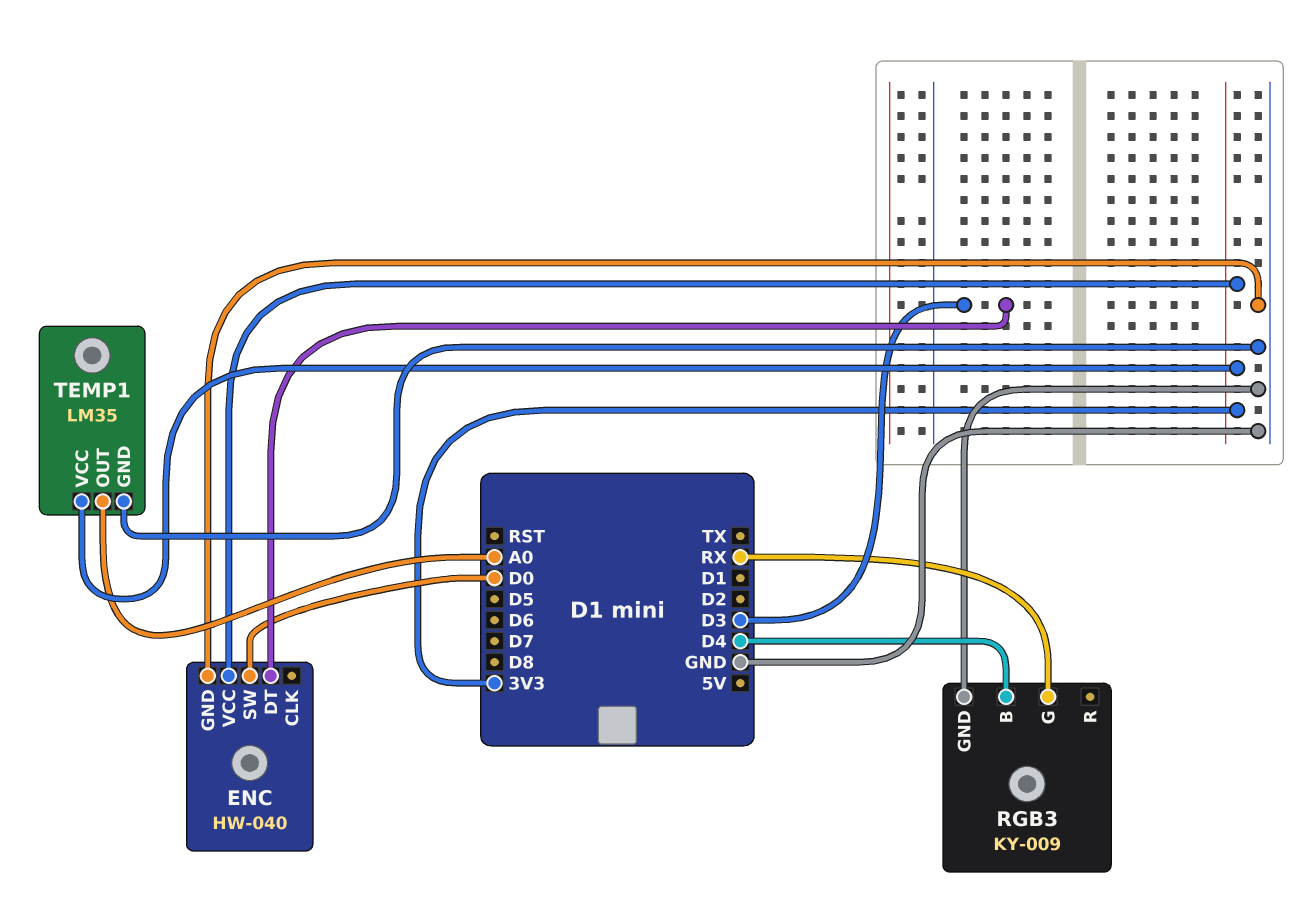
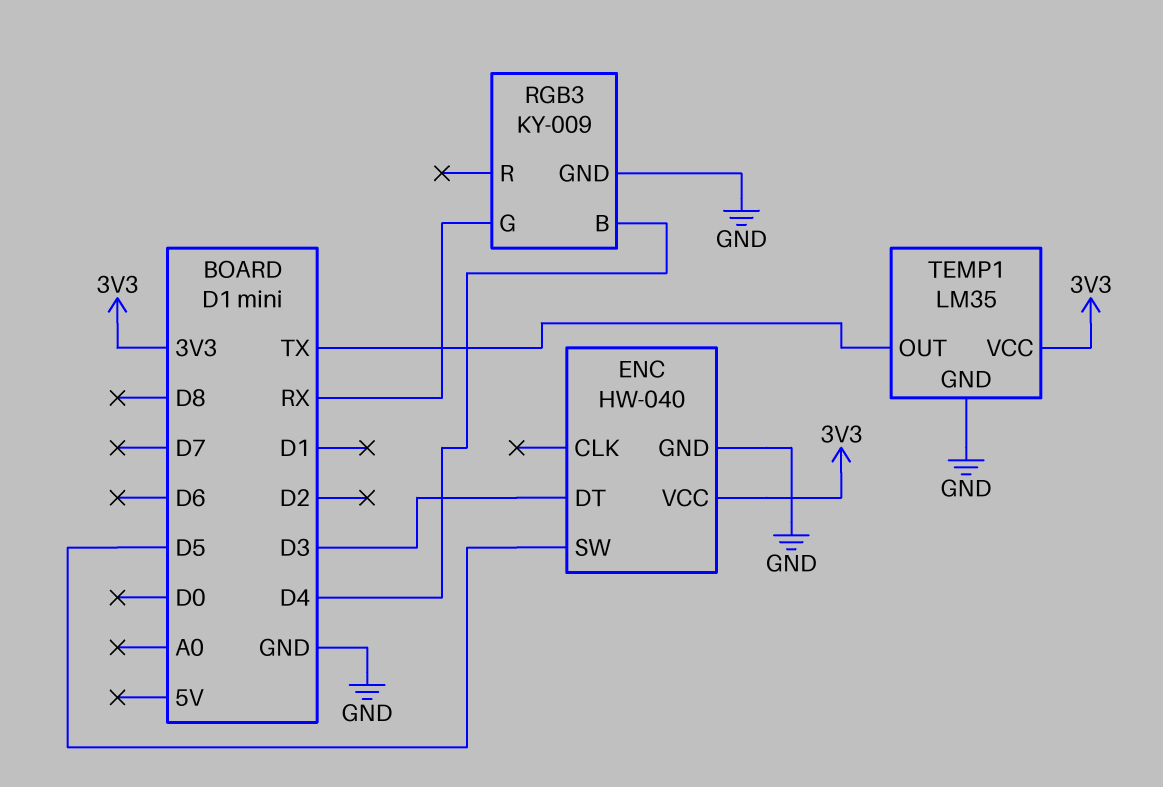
ENC pin SW: D0 -> D5
TEMP1 pin OUT: A0 -> TX

